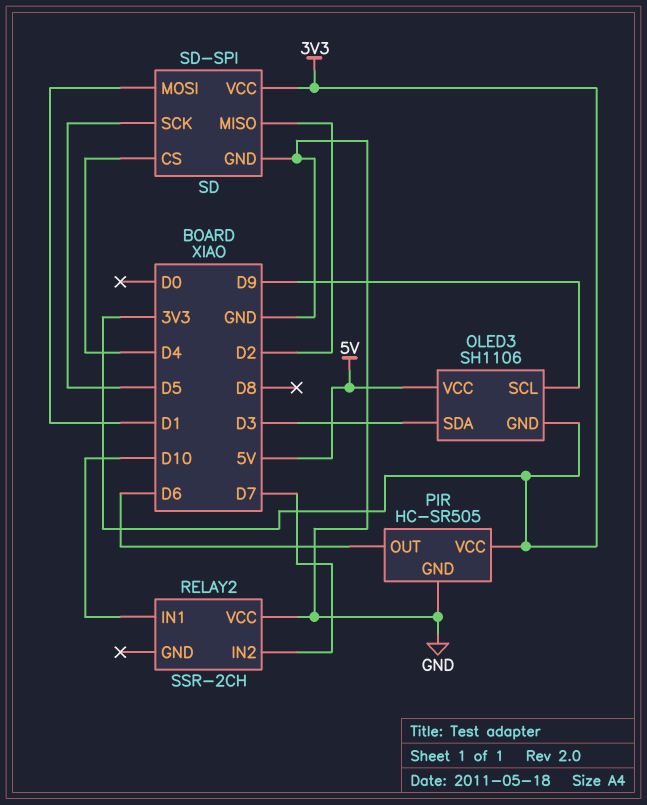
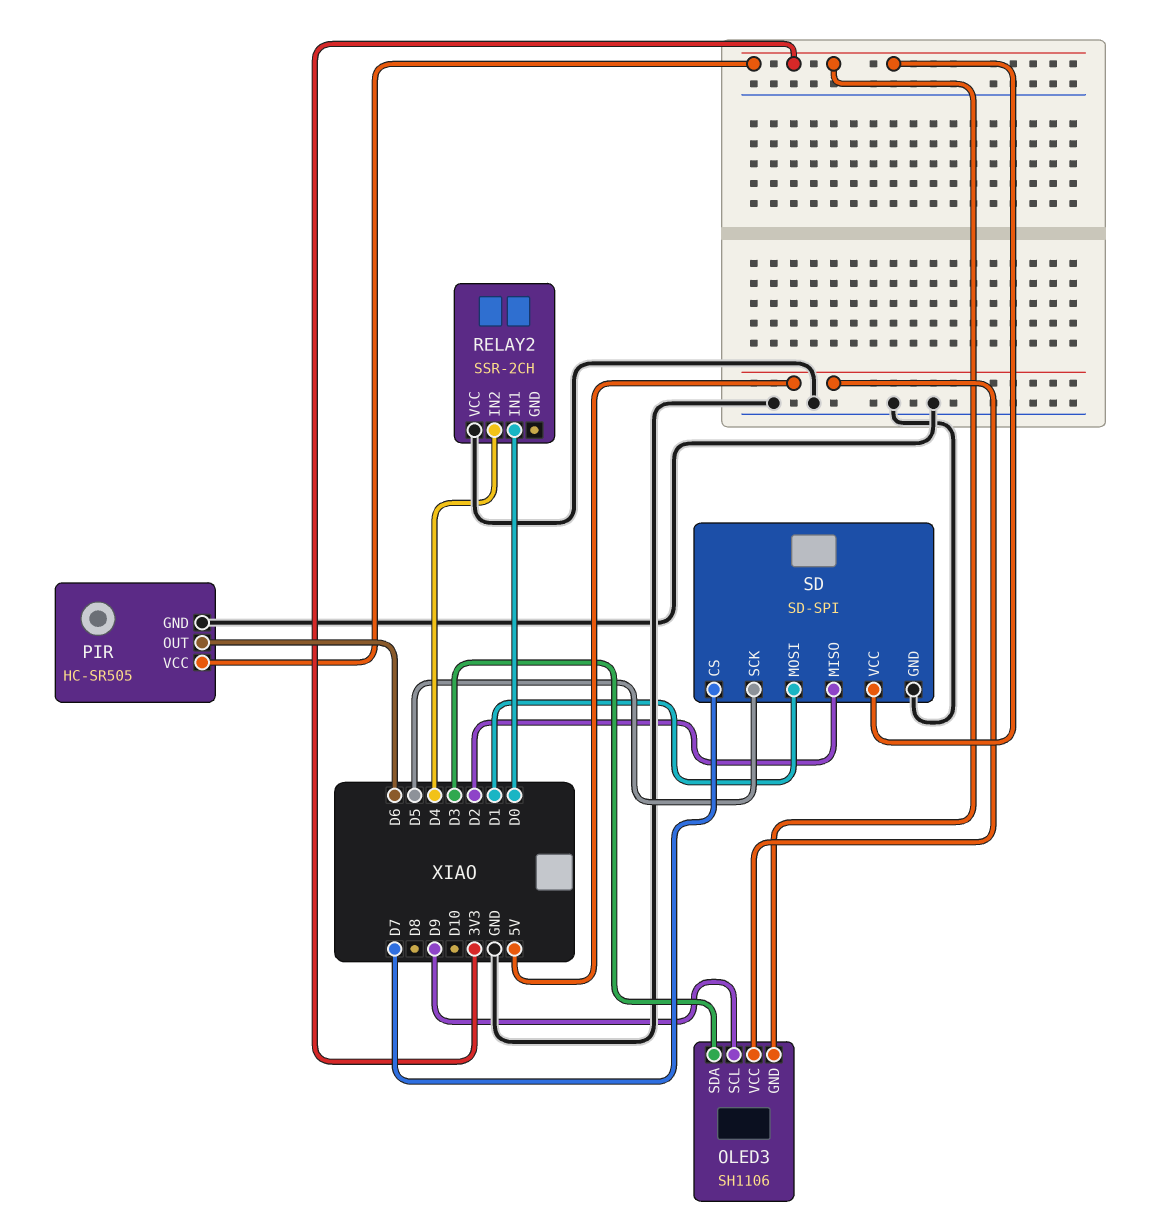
RELAY2 pin IN1: D10 -> D0
RELAY2 pin IN2: D7 -> D4
SD pin CS: D4 -> D7

